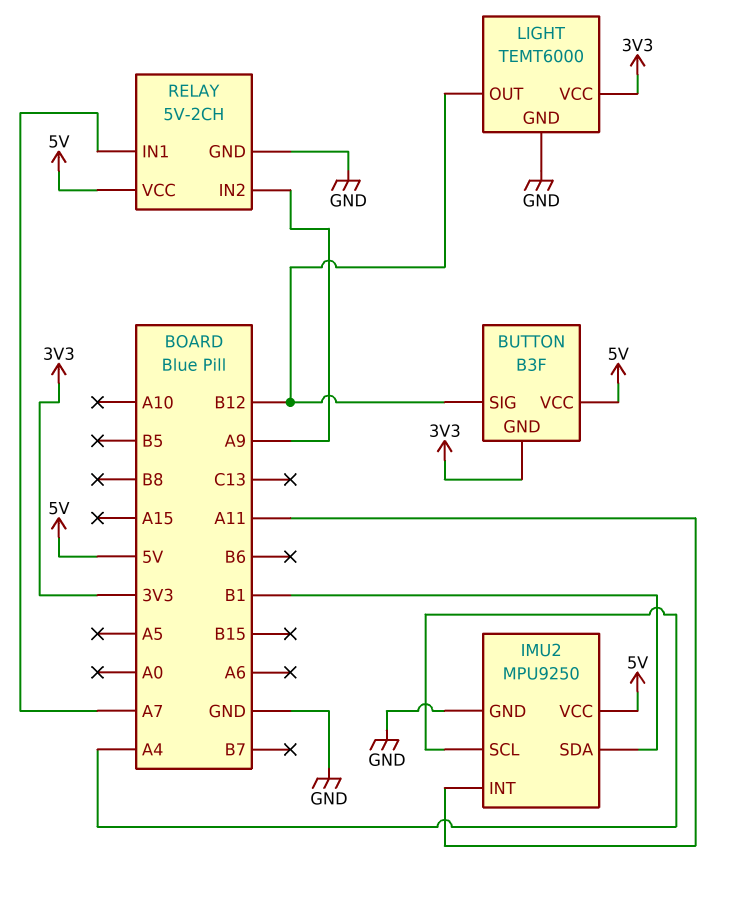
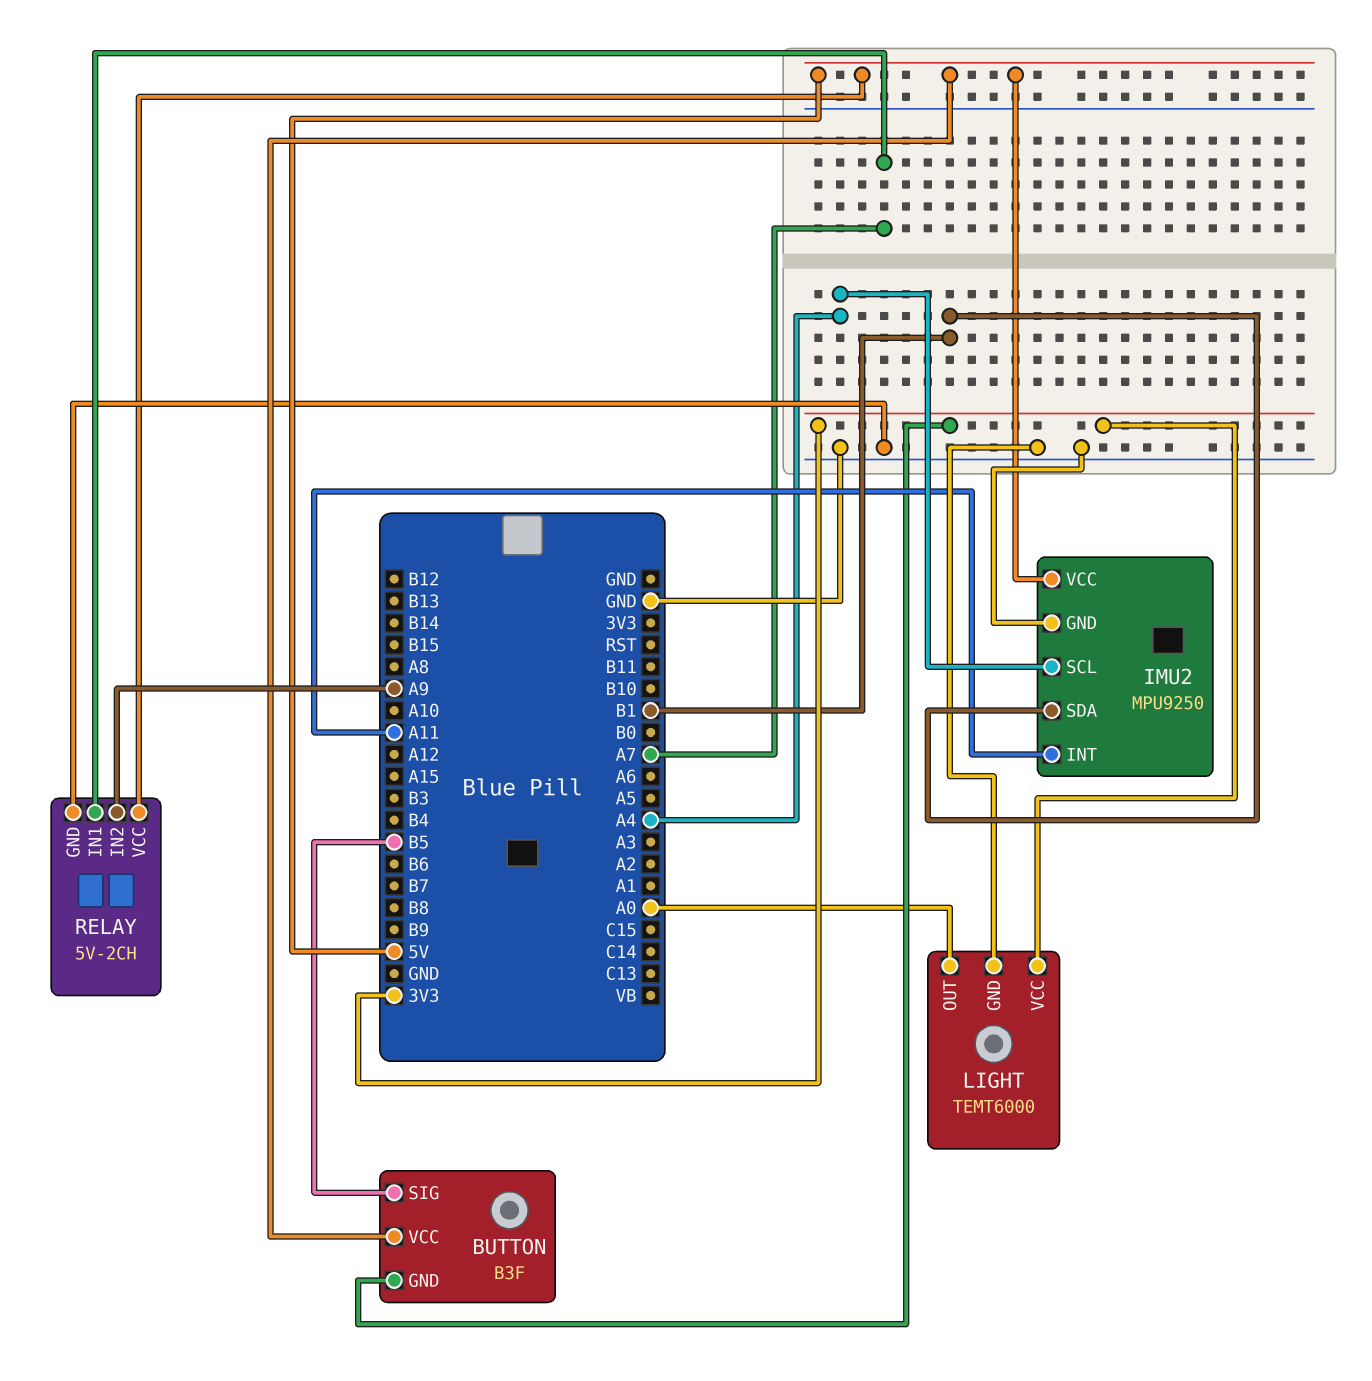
BUTTON pin SIG: B12 -> B5
LIGHT pin OUT: B12 -> A0

